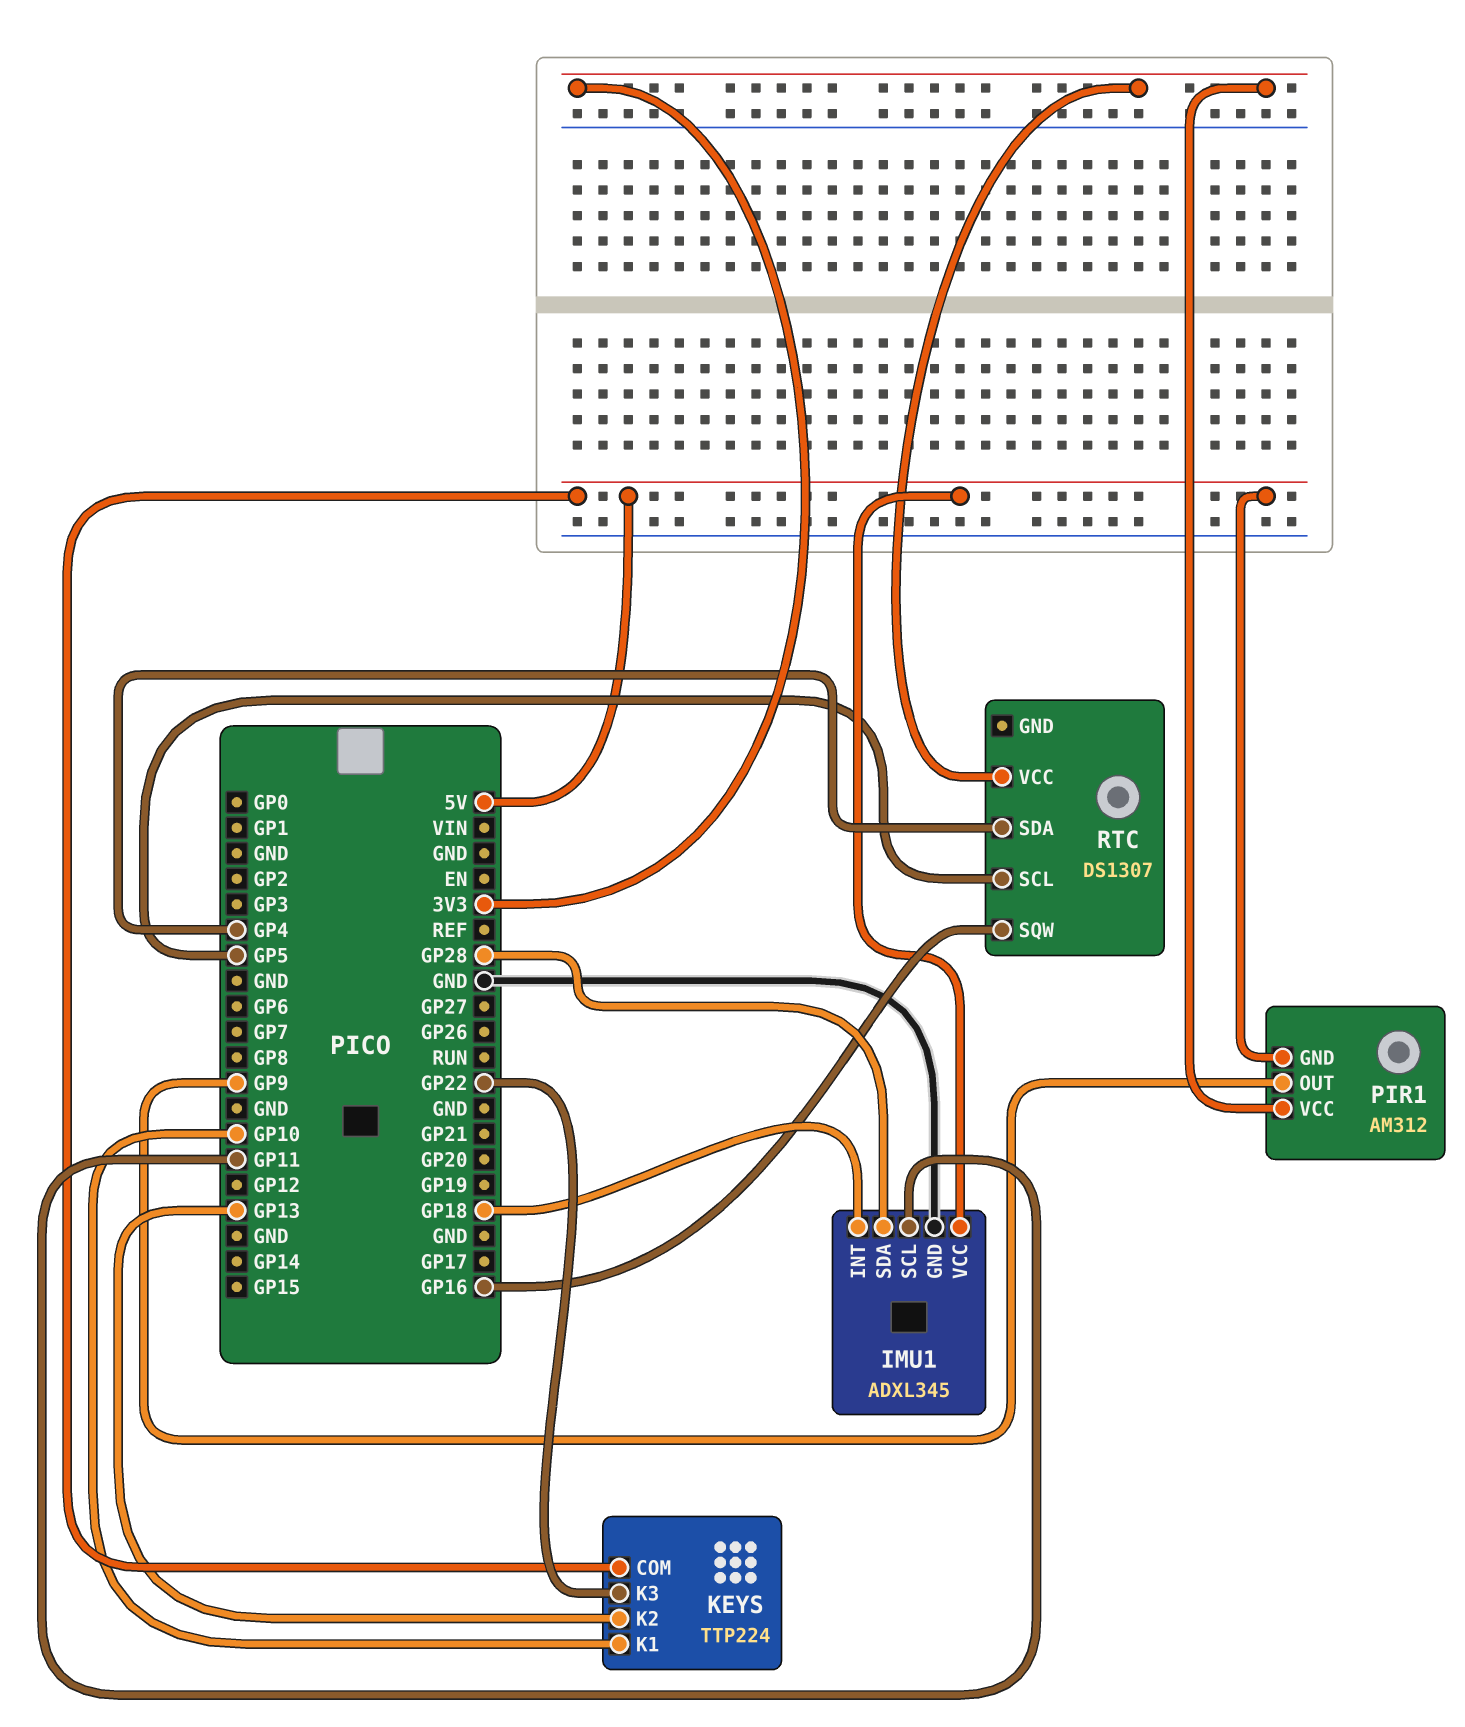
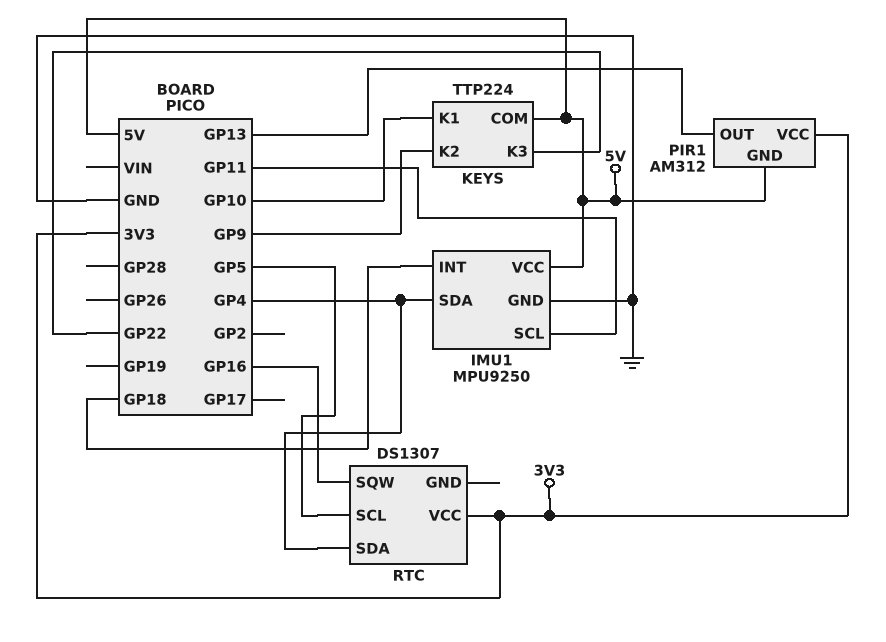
IMU1: ADXL345 -> MPU9250
IMU1 pin SDA: GP28 -> GP4
KEYS pin K2: GP13 -> GP9
PIR1 pin OUT: GP9 -> GP13

